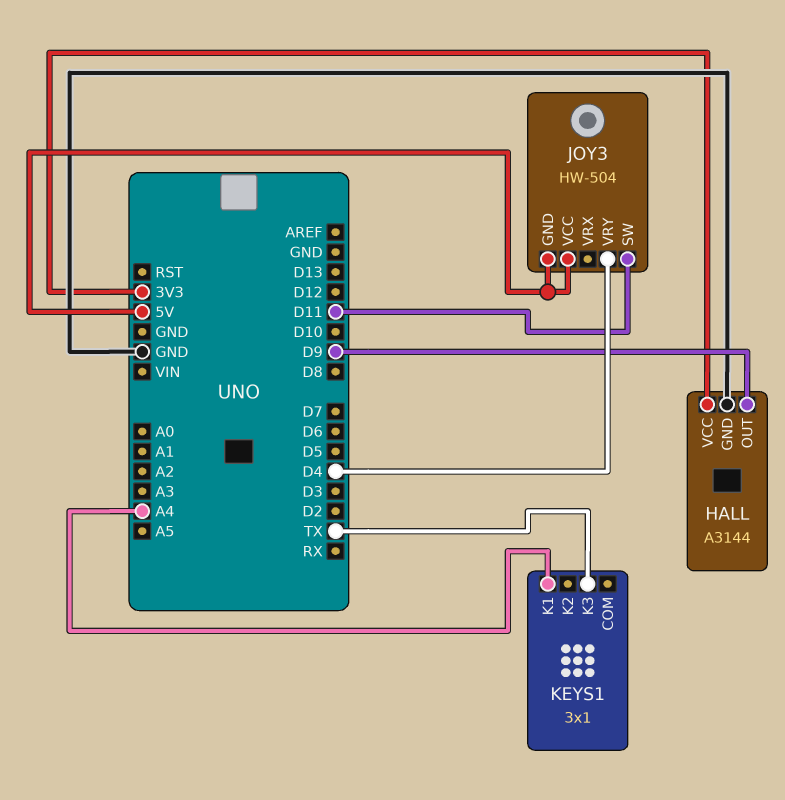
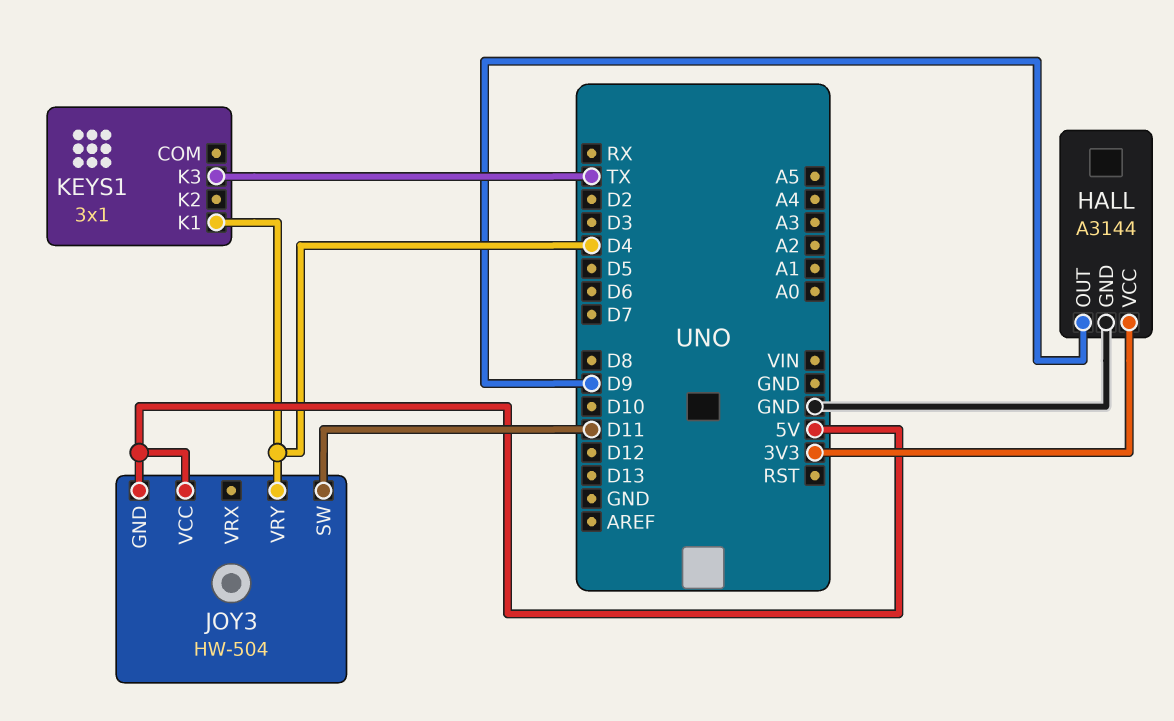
KEYS1 pin K1: A4 -> D4

